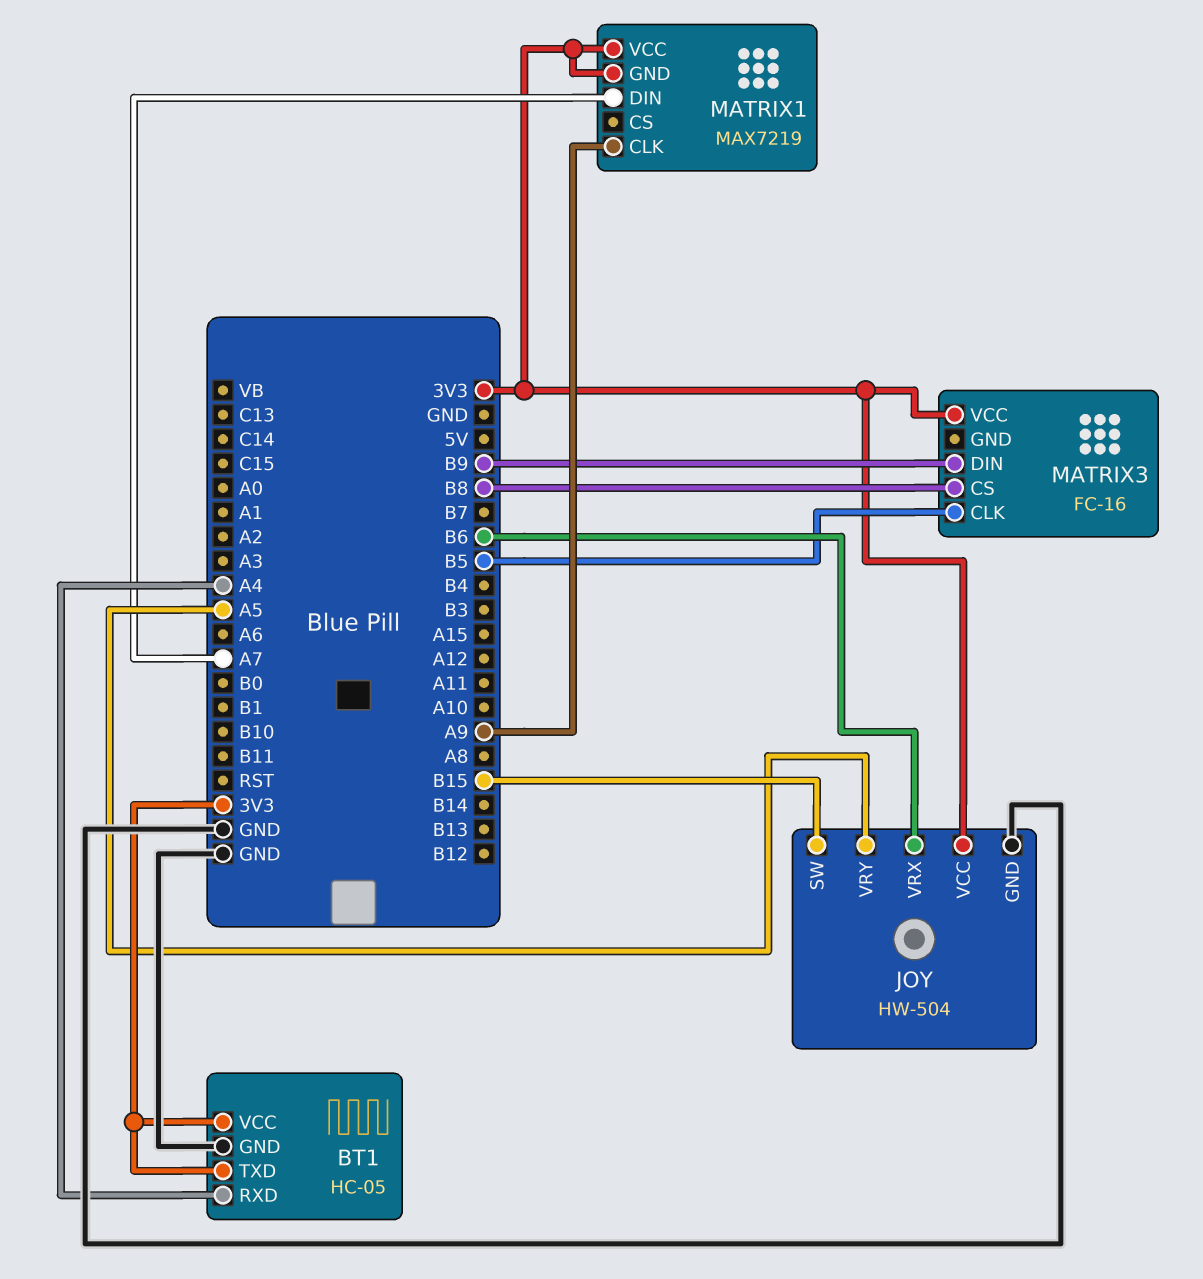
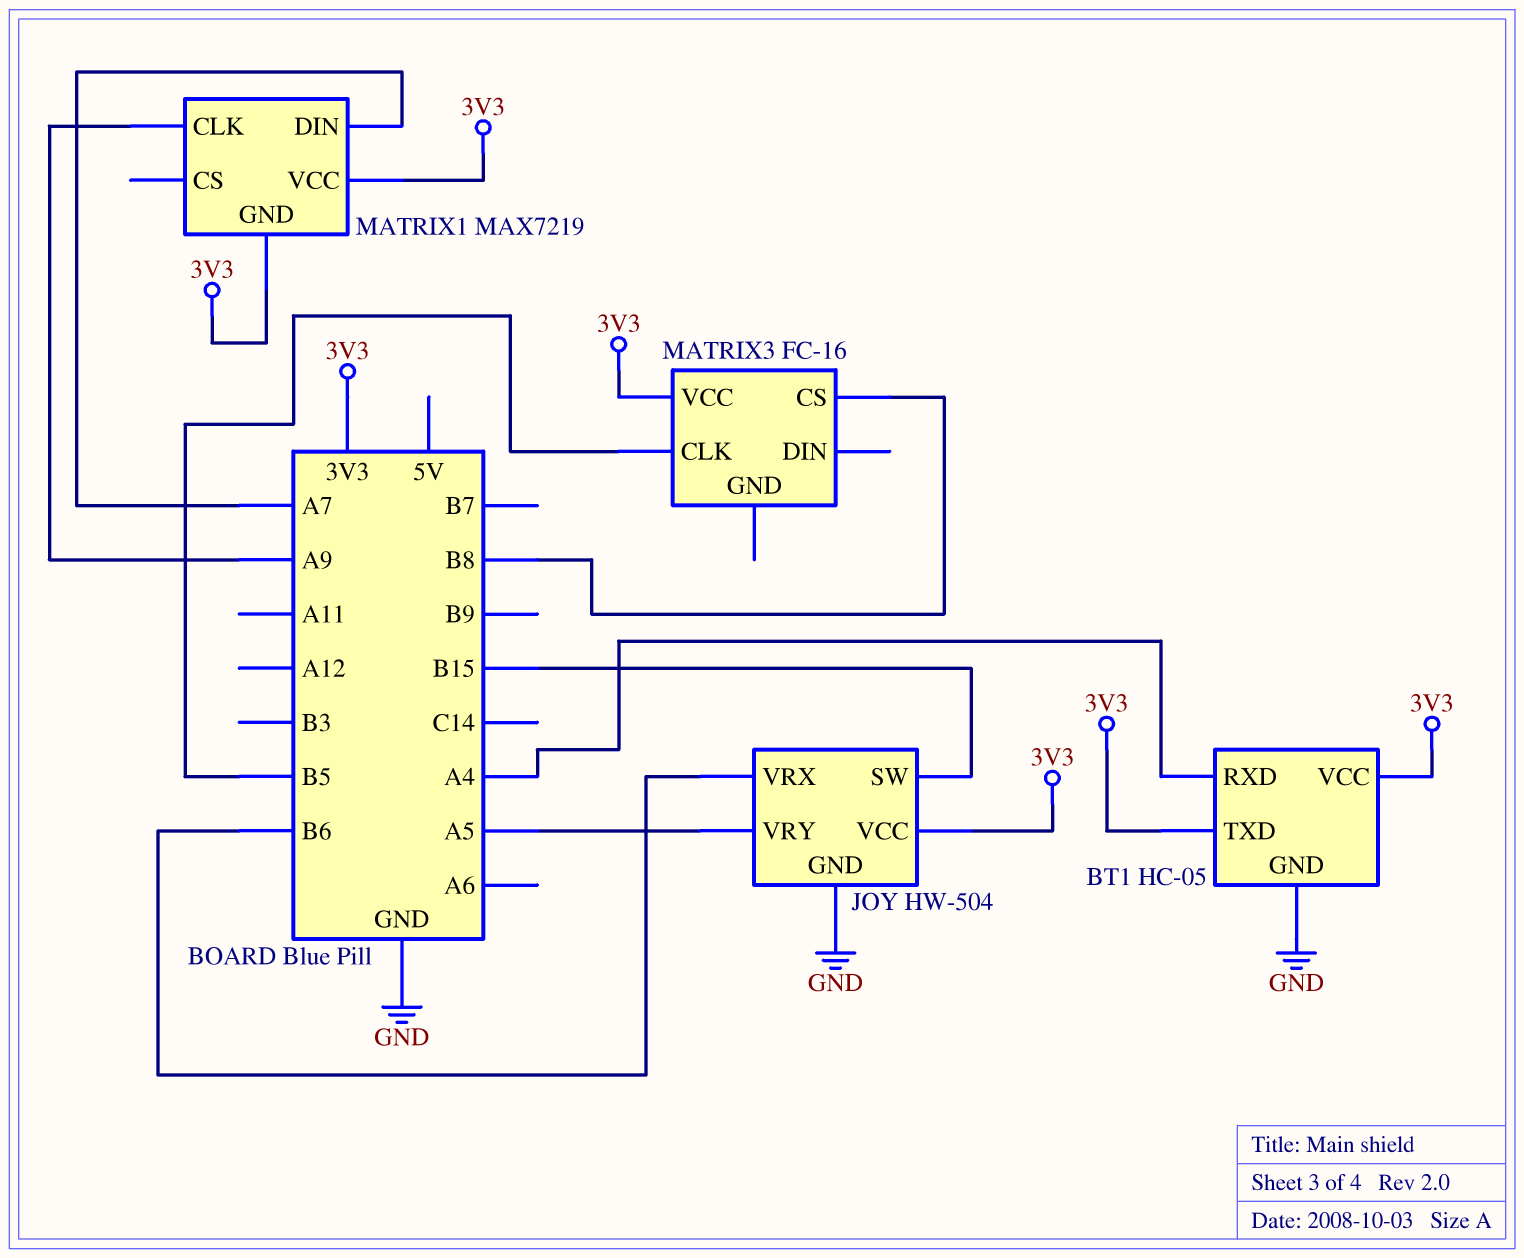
MATRIX3 pin DIN: B9 -> none

